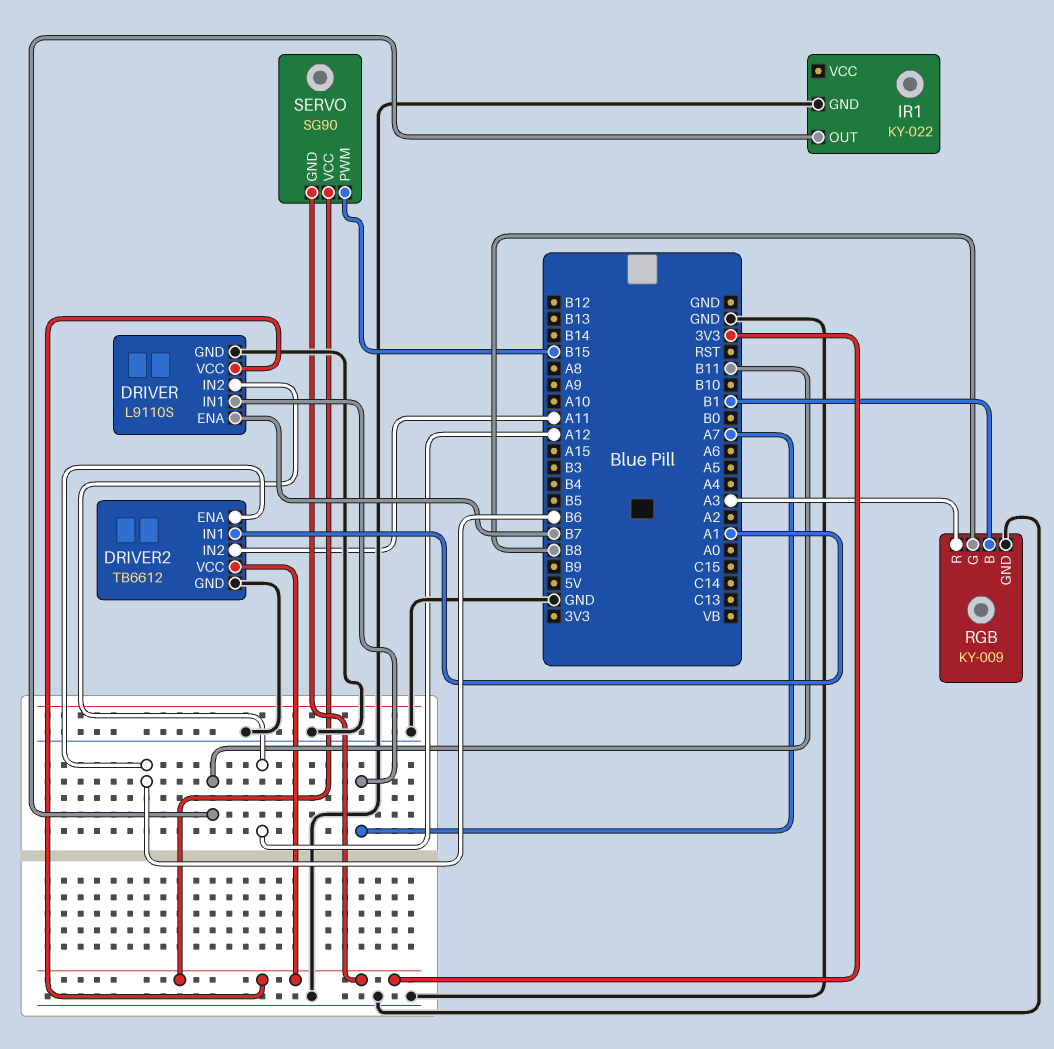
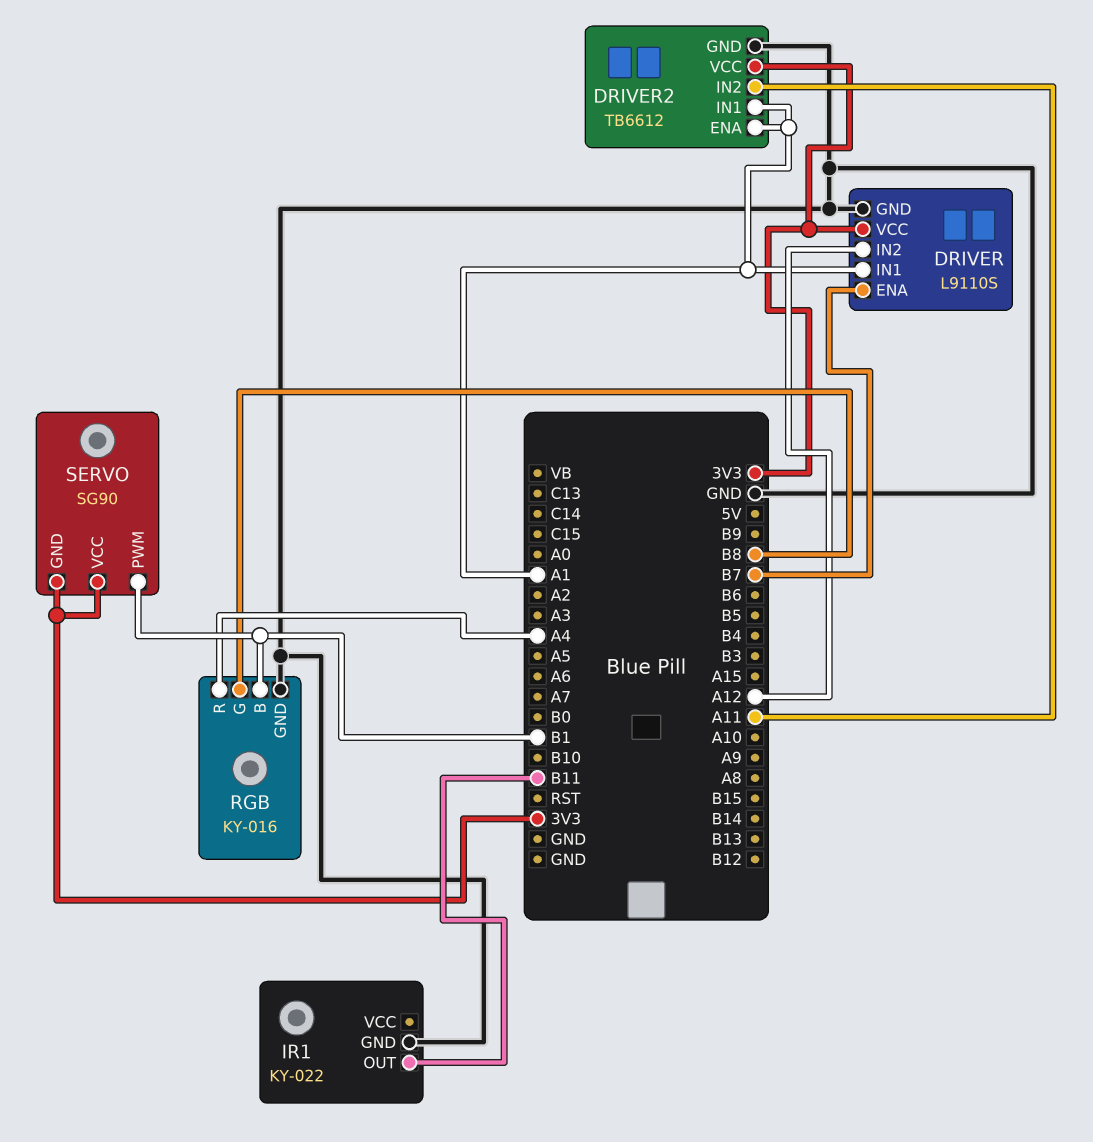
DRIVER pin IN1: A7 -> A1
DRIVER2 pin ENA: B6 -> A1
RGB: KY-009 -> KY-016
RGB pin R: A3 -> A4
SERVO pin PWM: B15 -> B1

